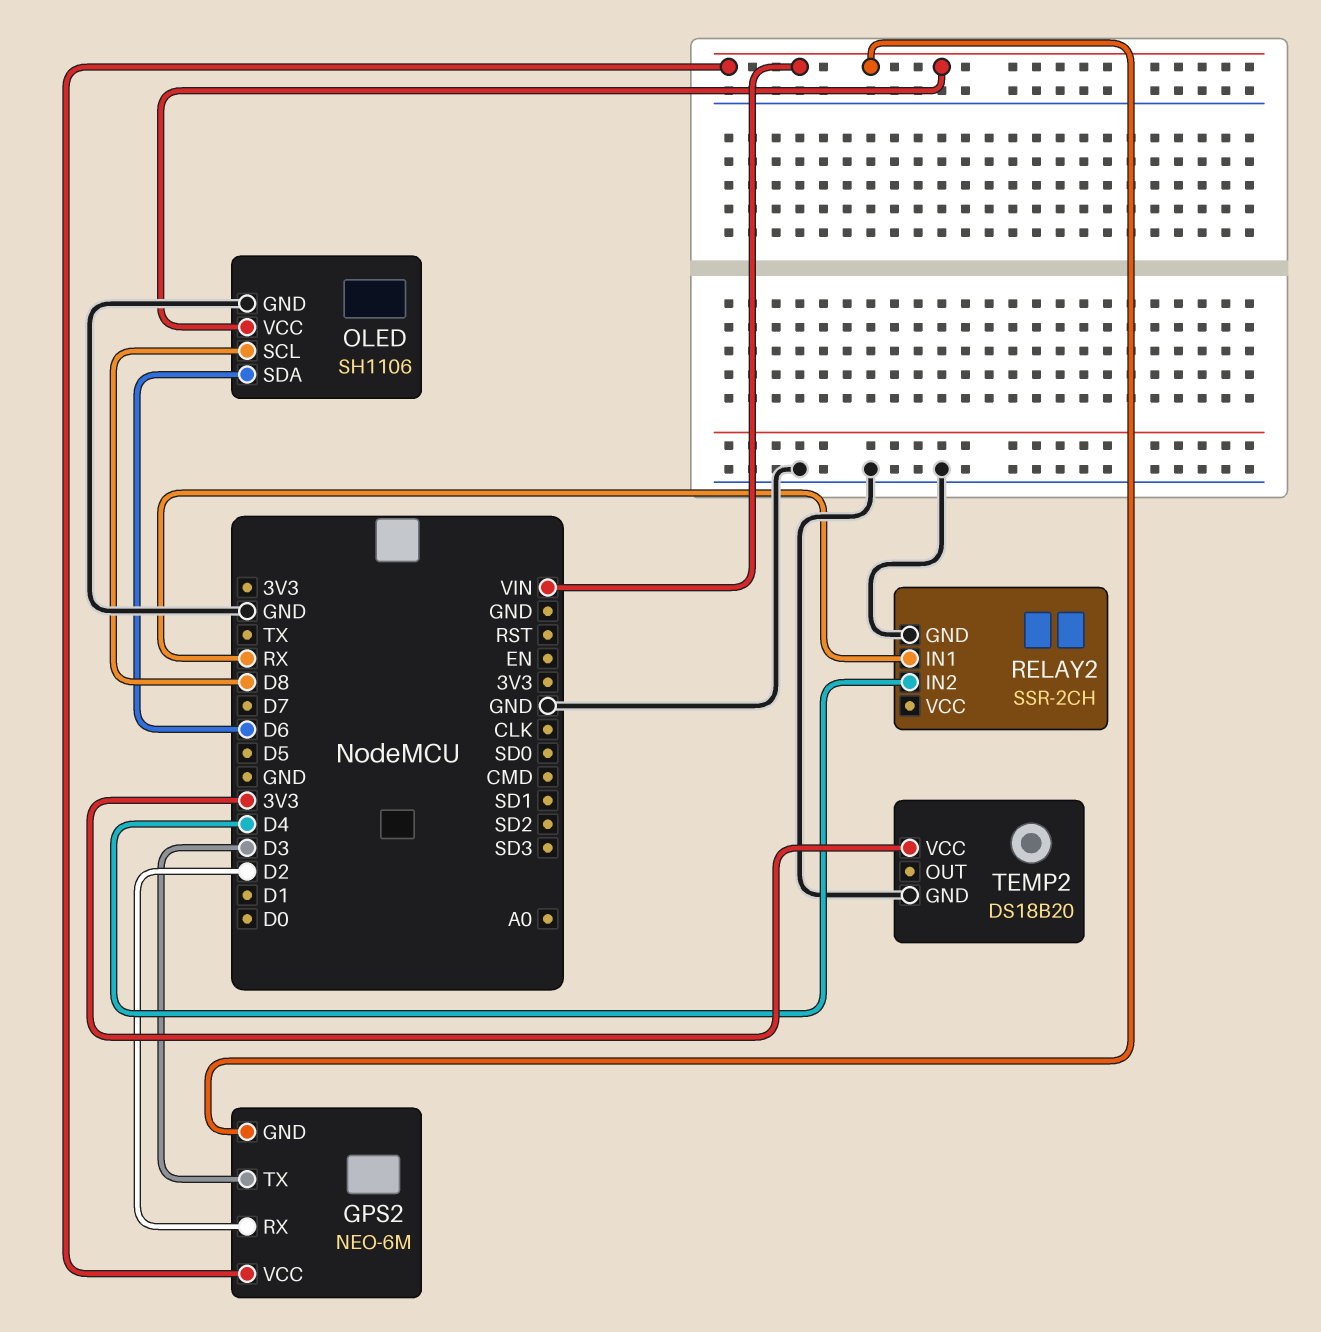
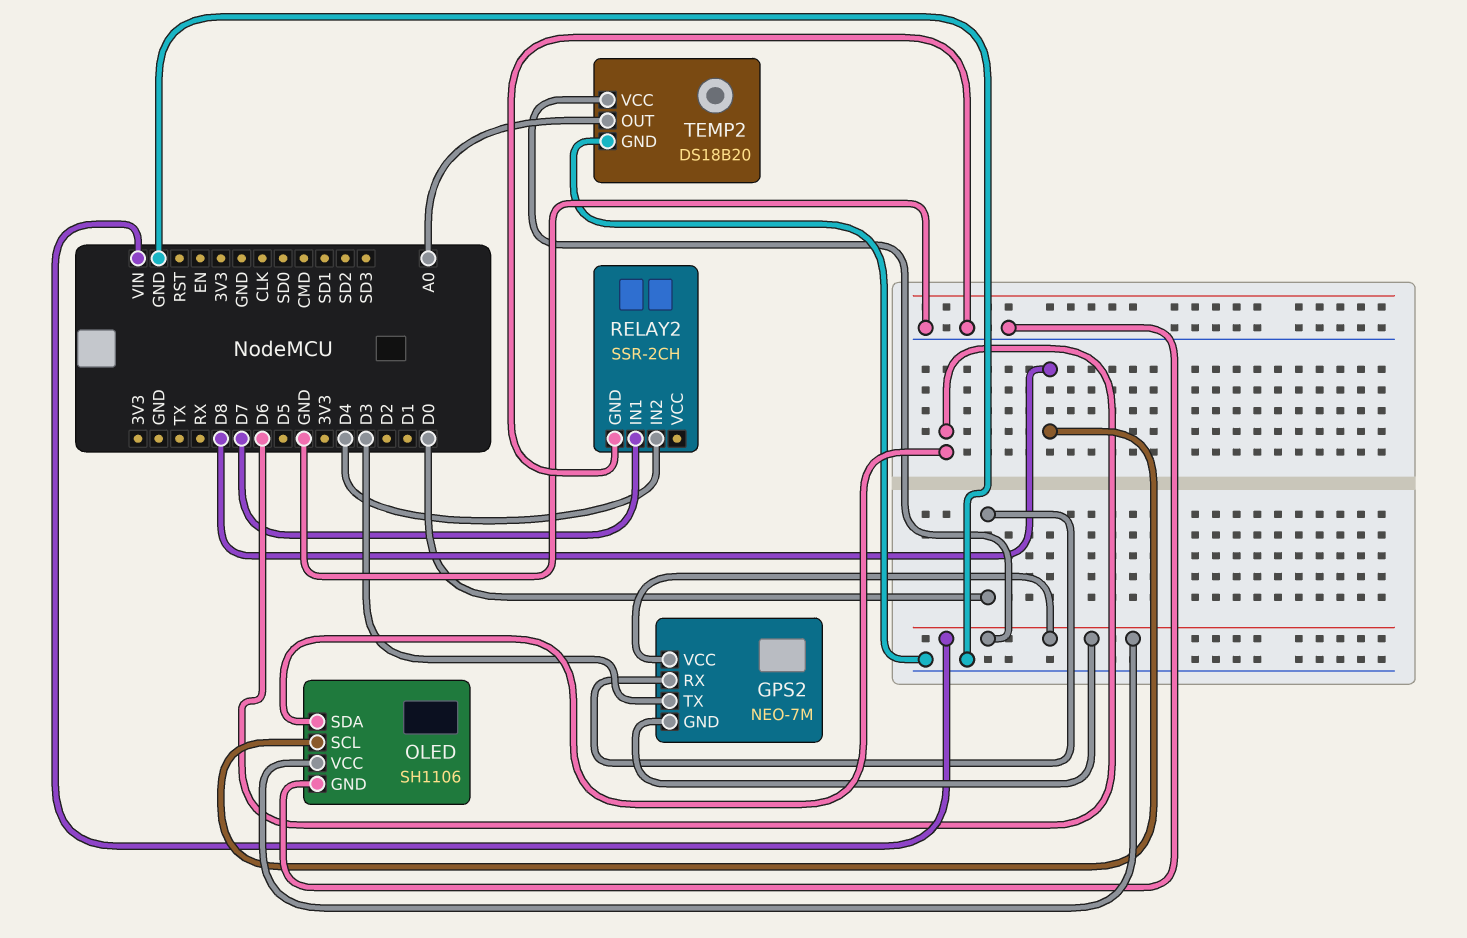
GPS2: NEO-6M -> NEO-7M
GPS2 pin RX: D2 -> D0
RELAY2 pin IN1: RX -> D7
TEMP2 pin OUT: none -> A0
TEMP2 pin VCC: 3V3 -> VIN

